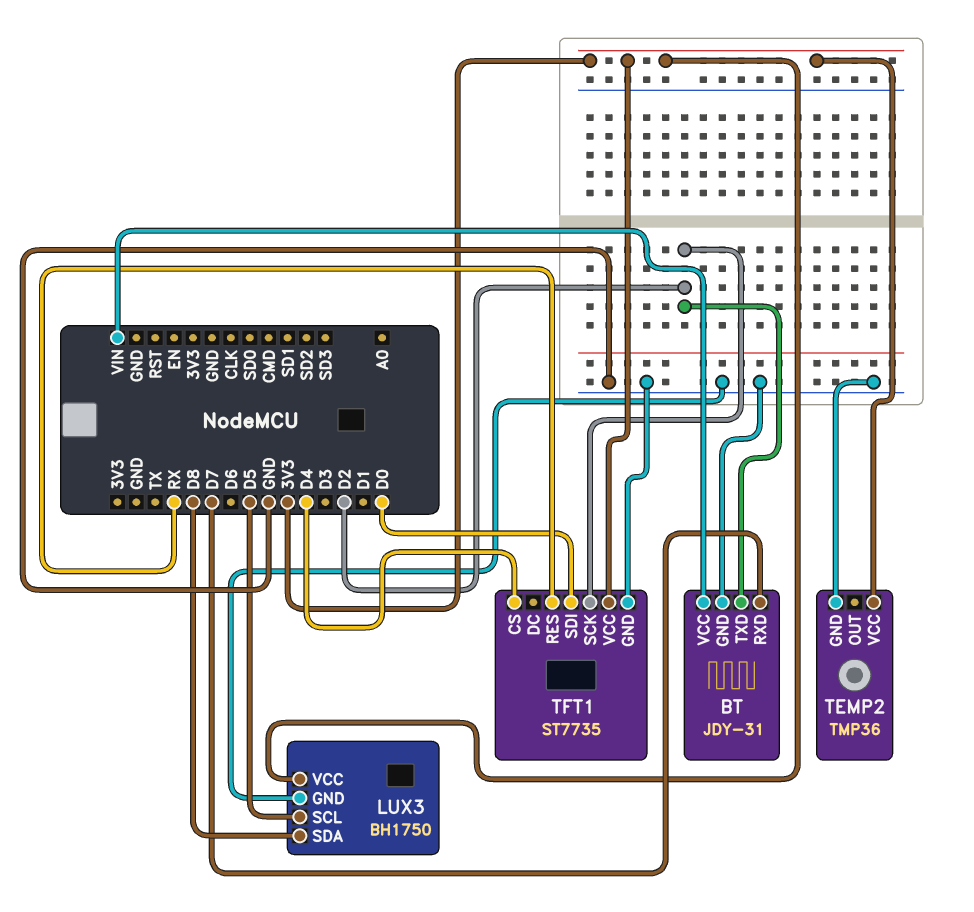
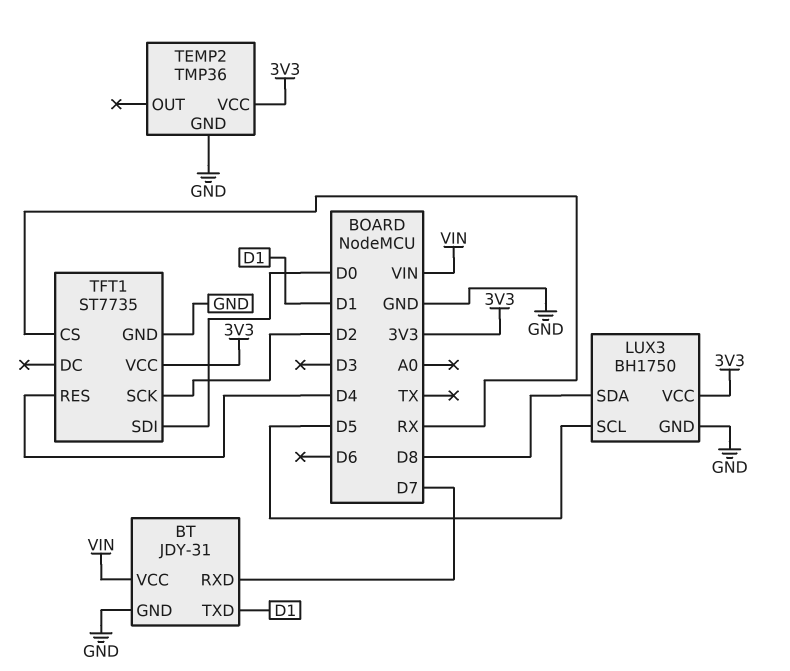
BT pin TXD: D2 -> D1
TFT1 pin CS: D4 -> RX
TFT1 pin RES: RX -> D4

